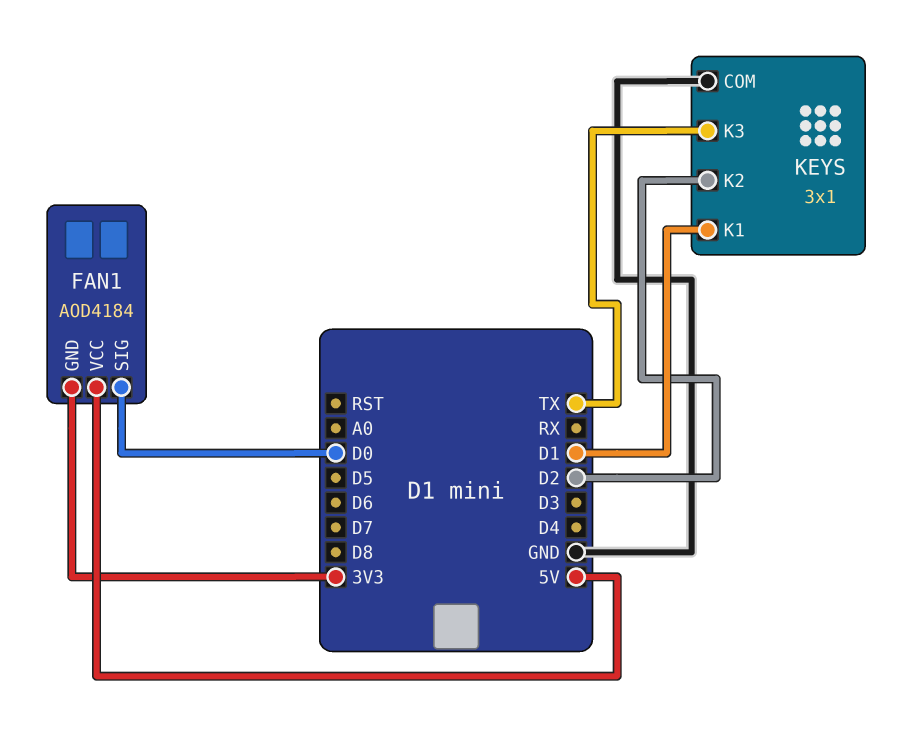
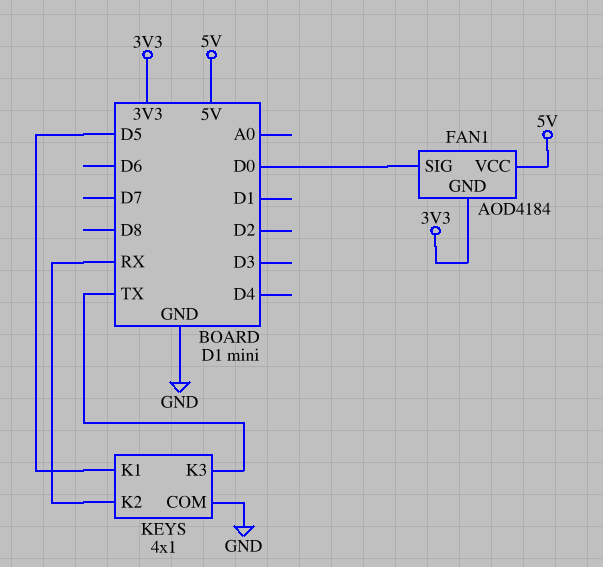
KEYS: 3x1 -> 4x1
KEYS pin K1: D1 -> D5
KEYS pin K2: D2 -> RX

